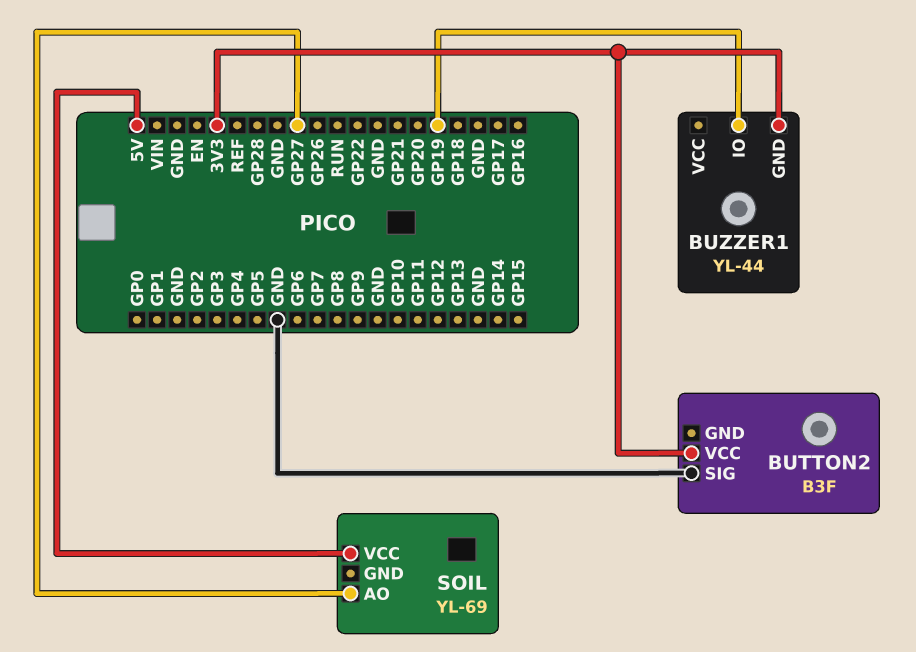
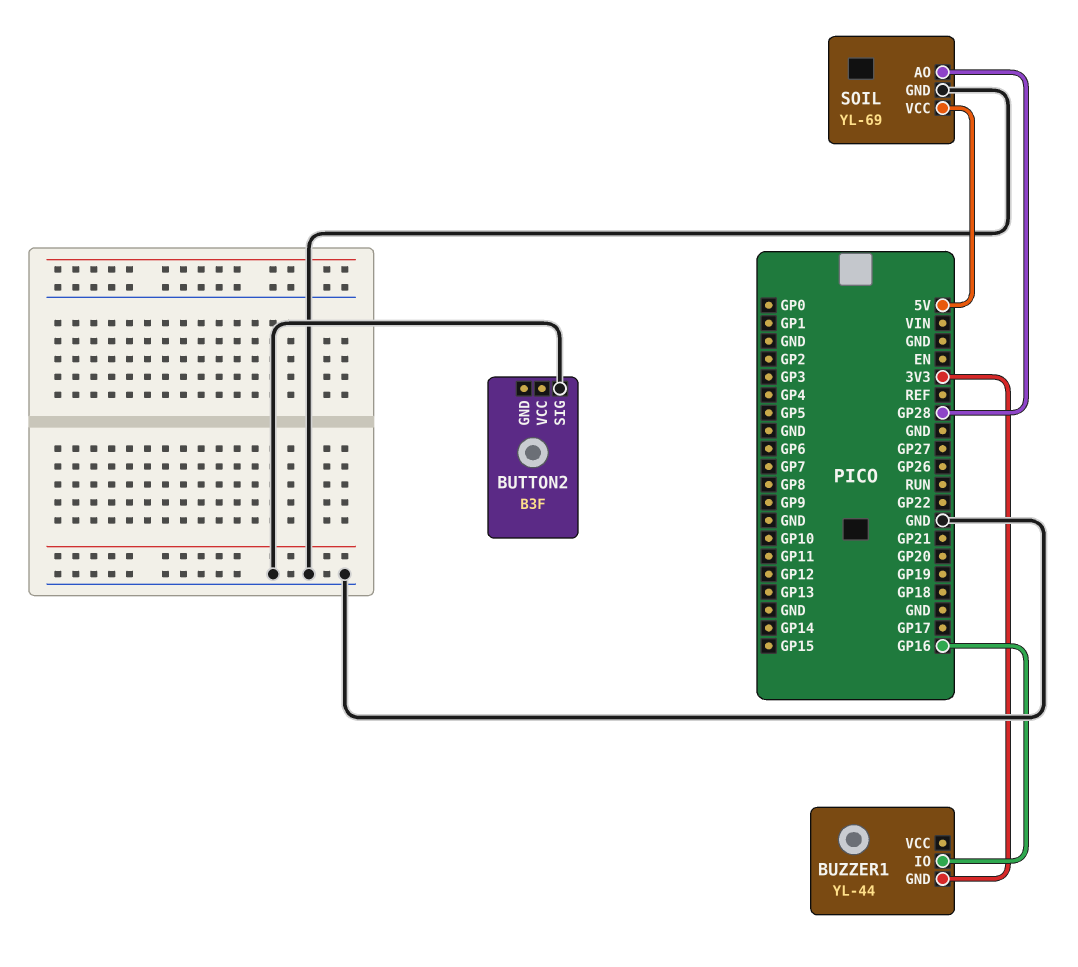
BUTTON2 pin VCC: 3V3 -> none
BUZZER1 pin IO: GP19 -> GP16
SOIL pin AO: GP27 -> GP28
SOIL pin GND: none -> GND

